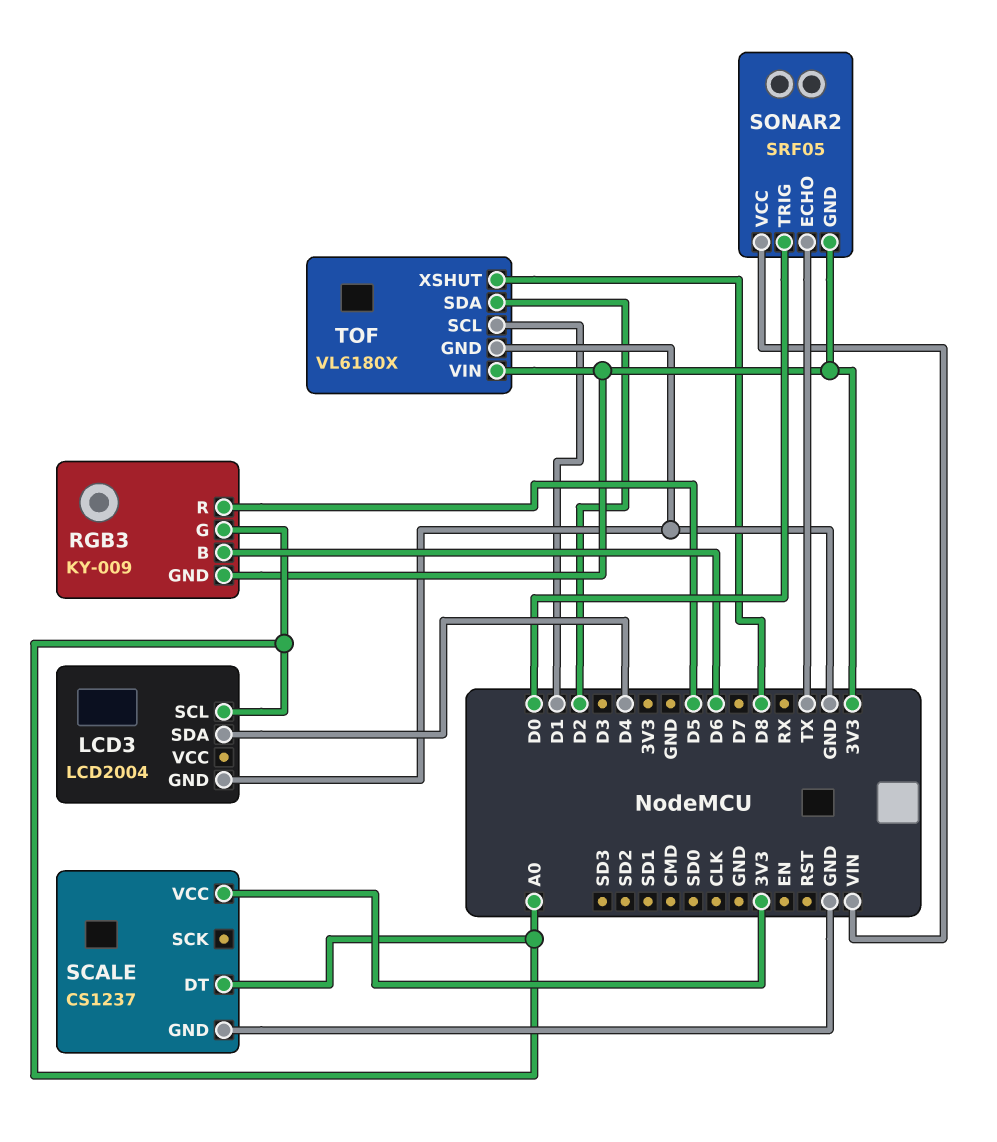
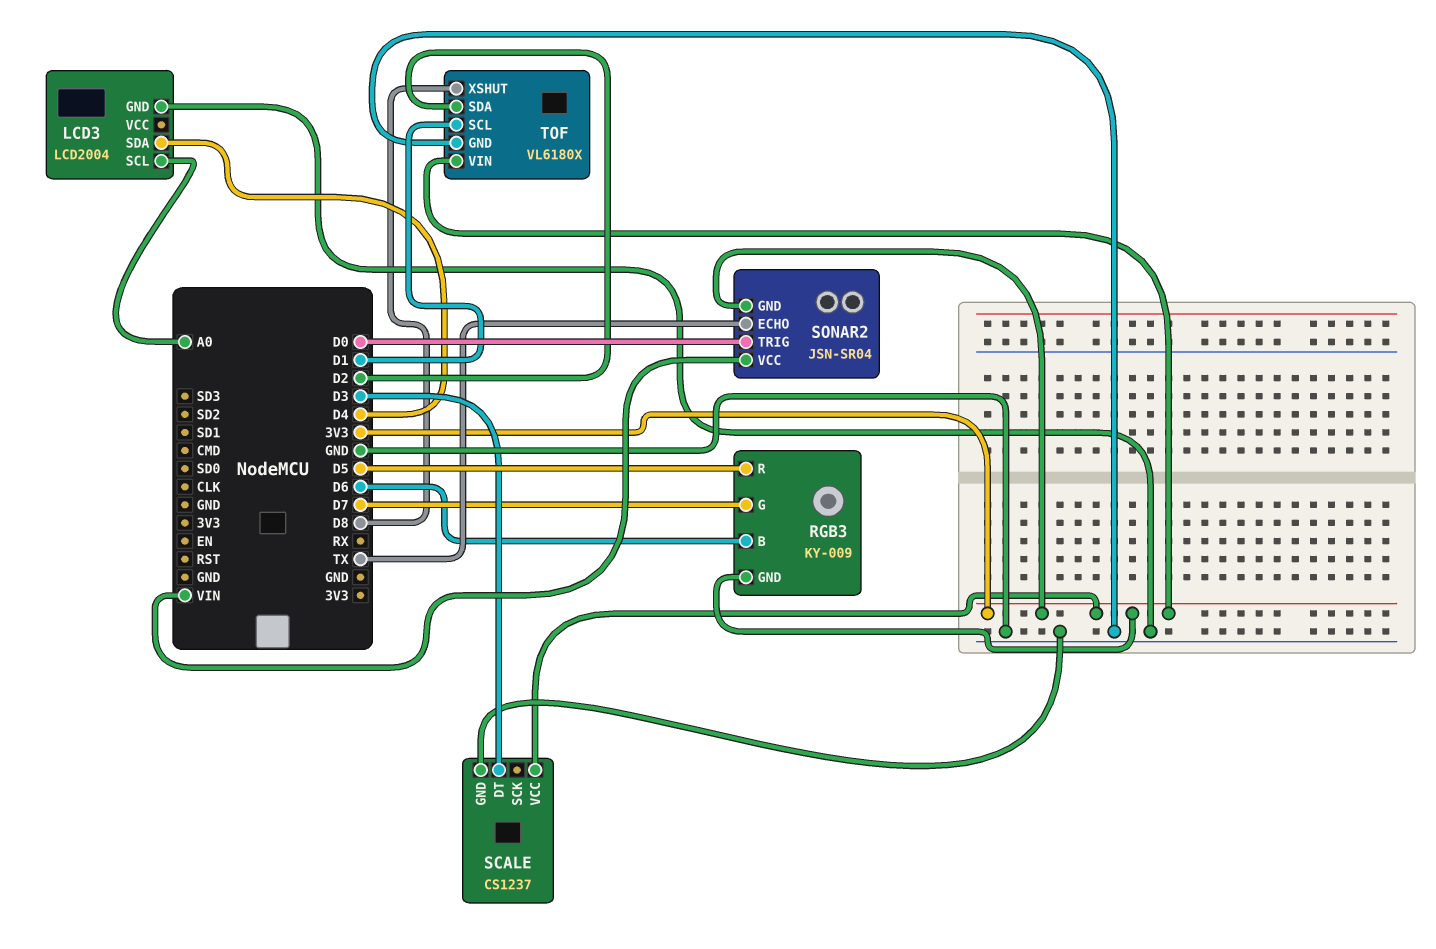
RGB3 pin G: A0 -> D7
SCALE pin DT: A0 -> D3
SONAR2: SRF05 -> JSN-SR04

